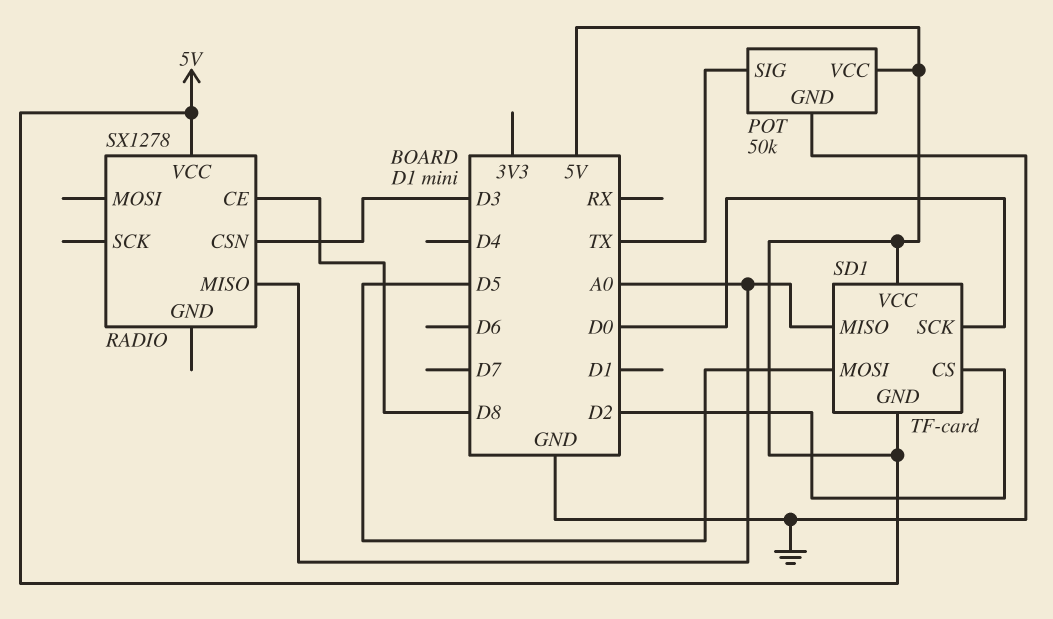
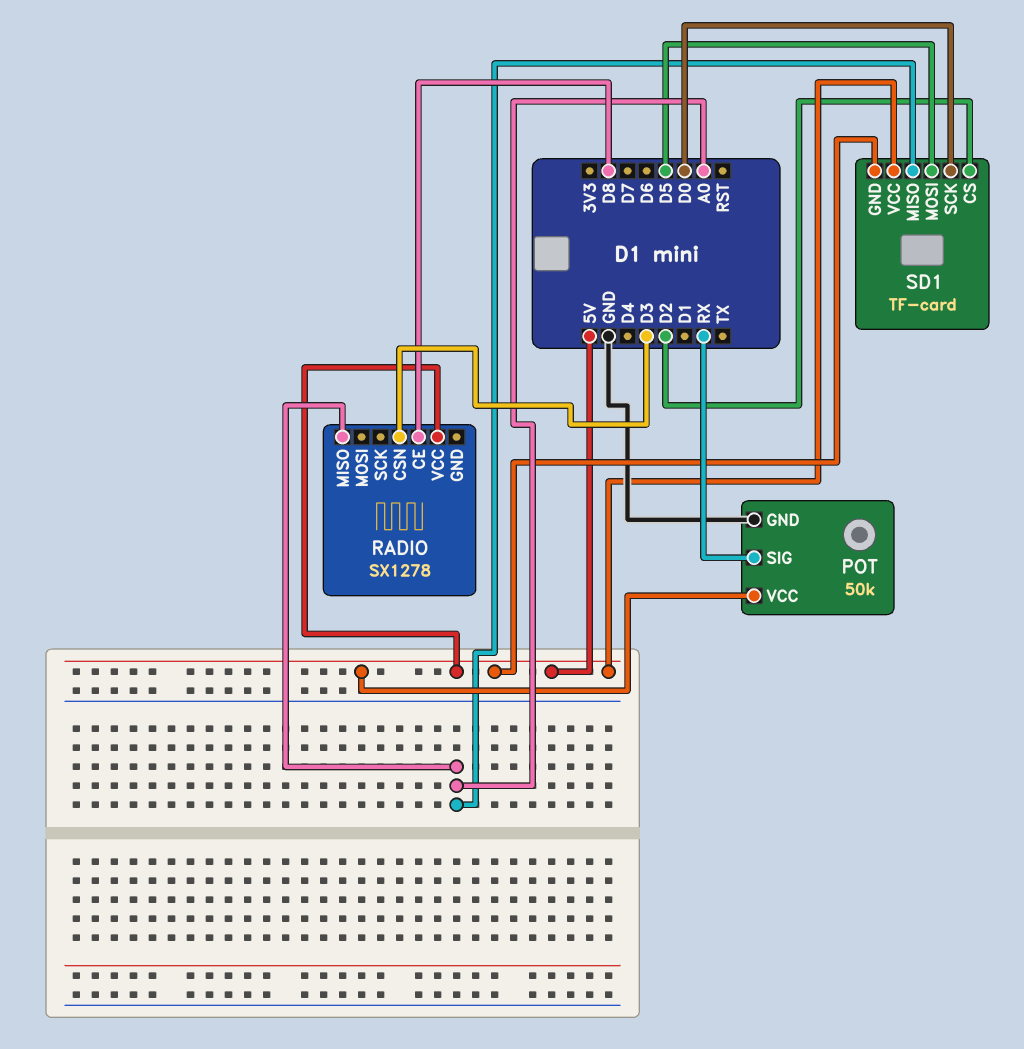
POT pin SIG: TX -> RX

